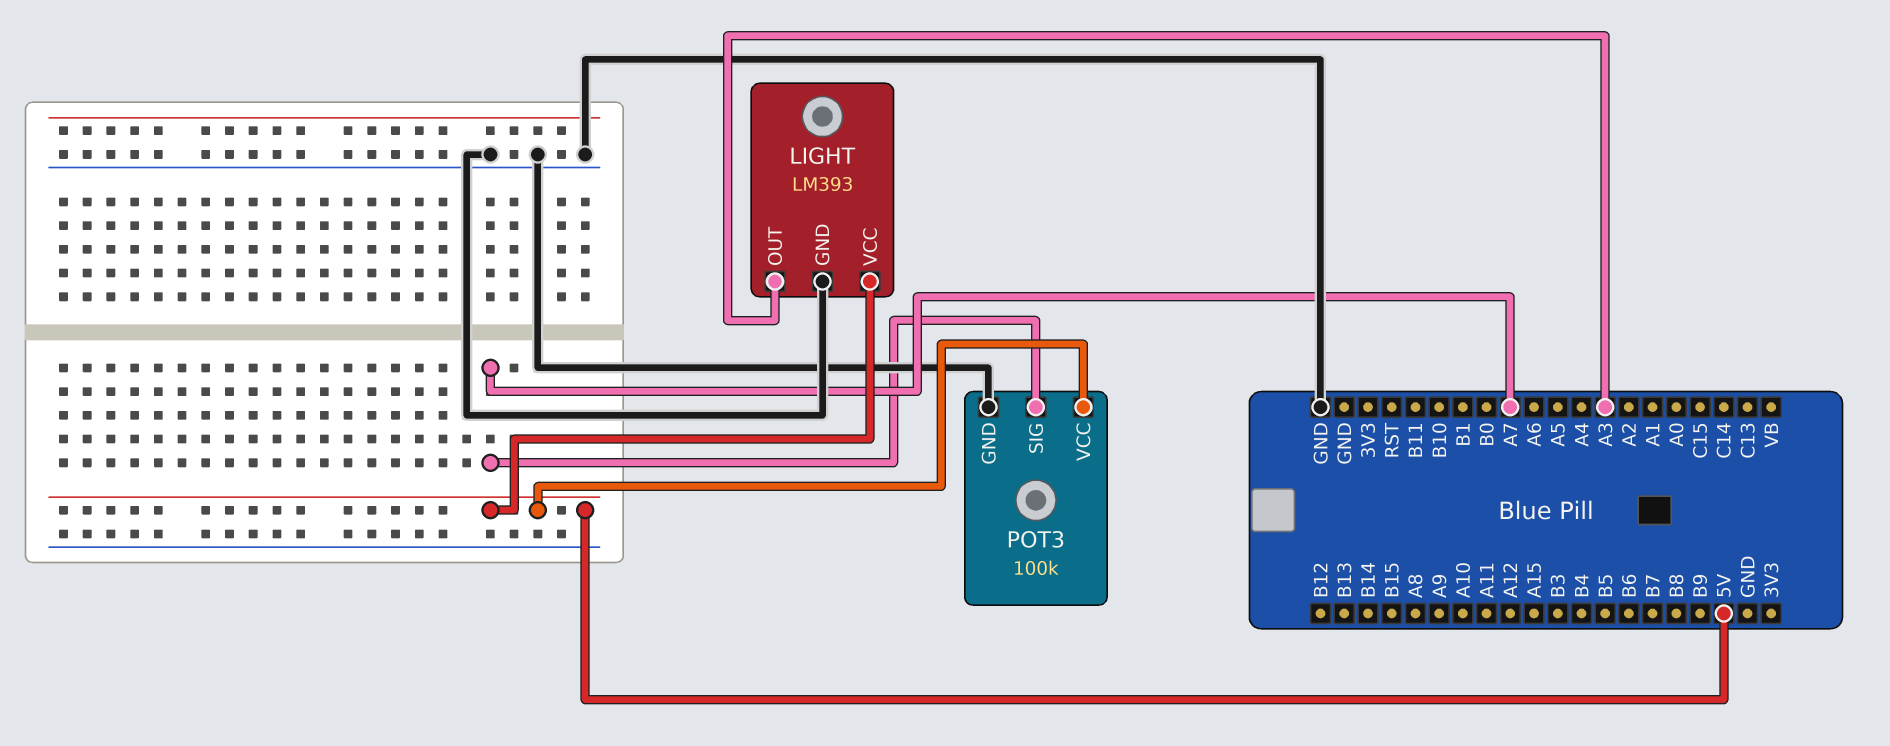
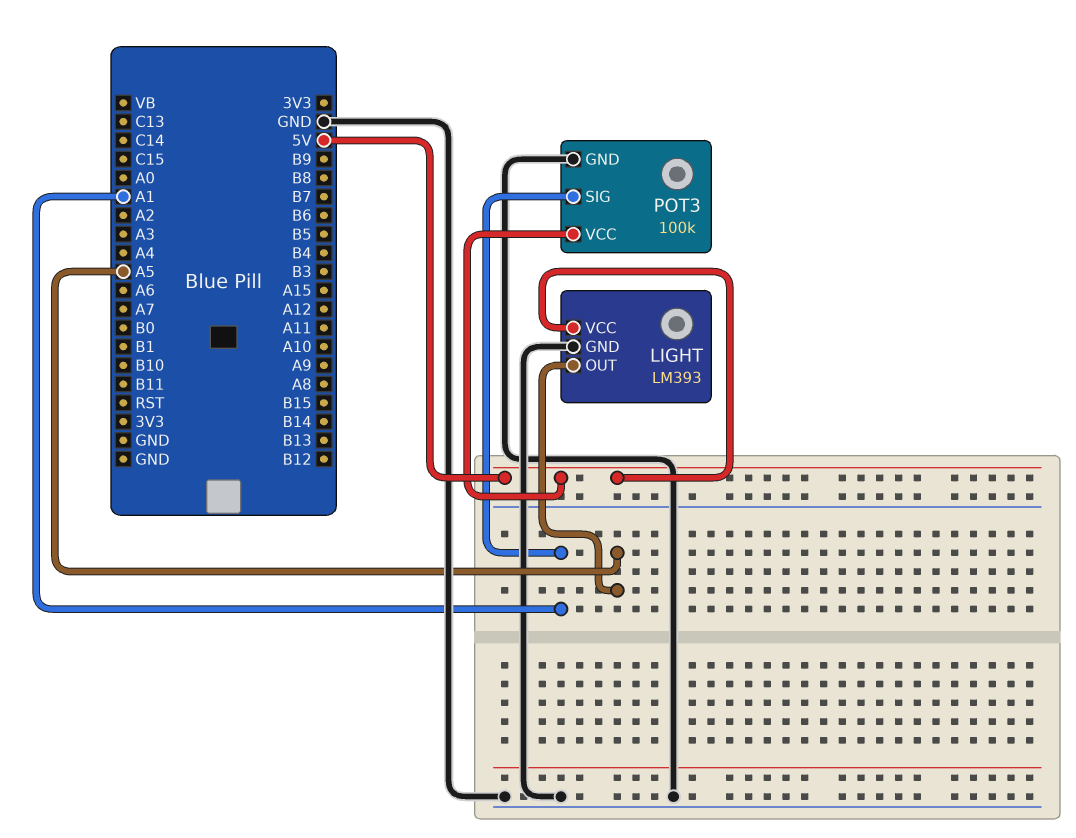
LIGHT pin OUT: A3 -> A5
POT3 pin SIG: A7 -> A1

